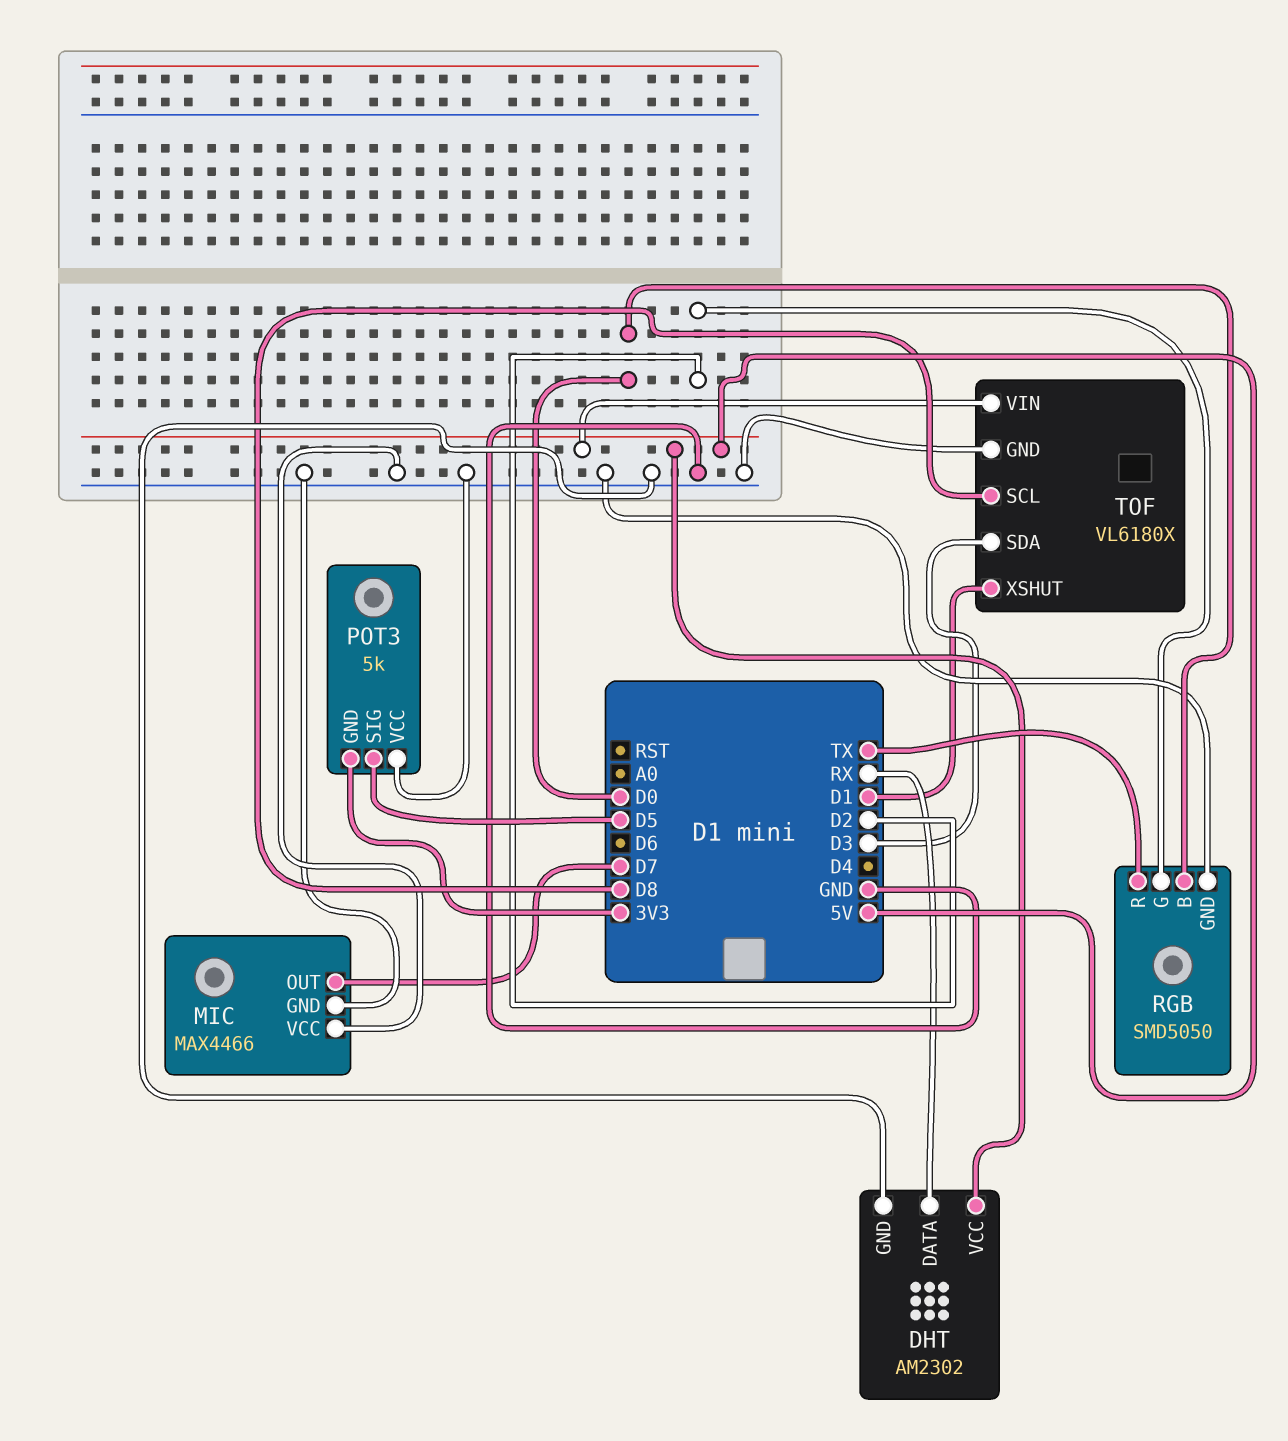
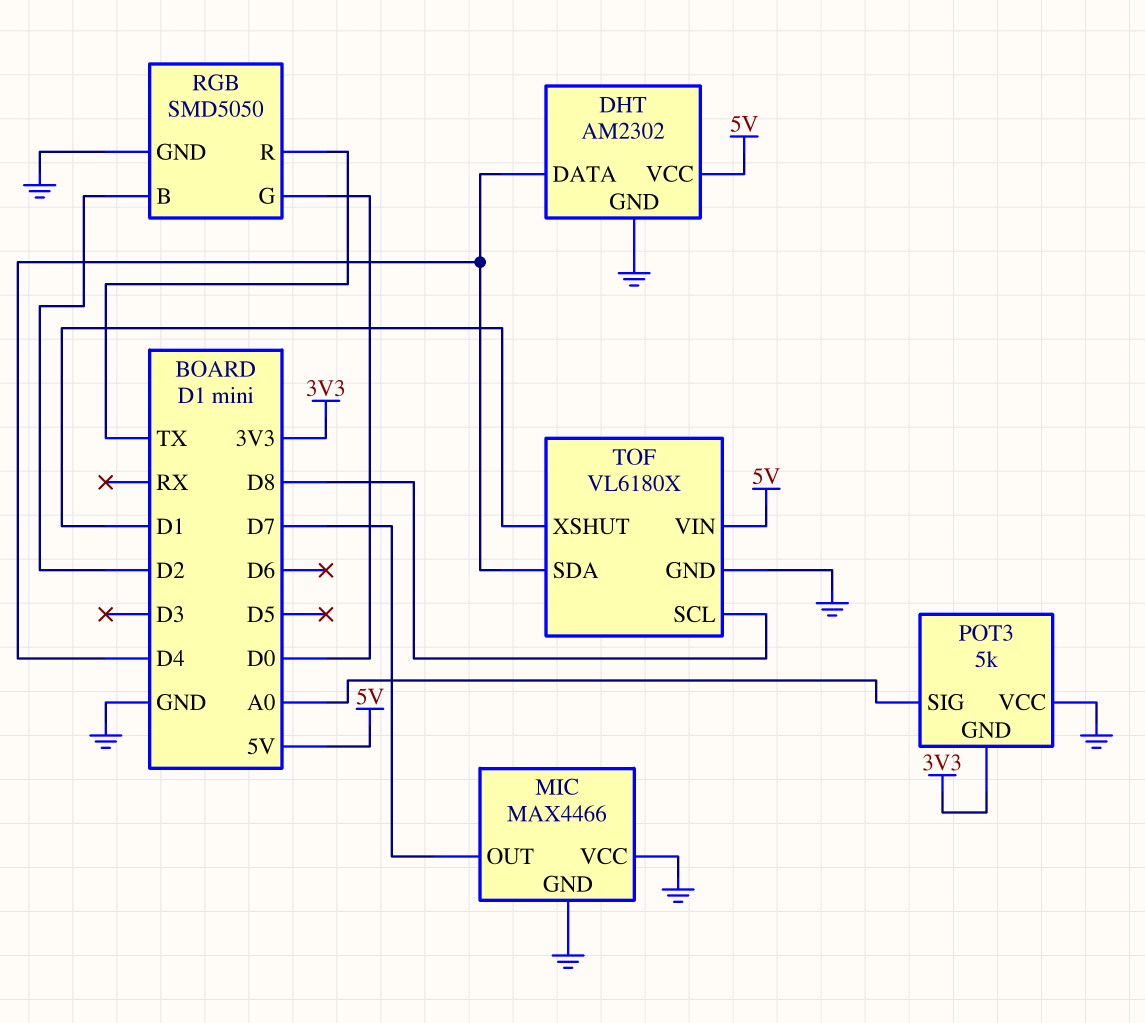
DHT pin DATA: RX -> D4
POT3 pin SIG: D5 -> A0
RGB pin B: D0 -> D2
RGB pin G: D2 -> D0
TOF pin SDA: D3 -> D4

